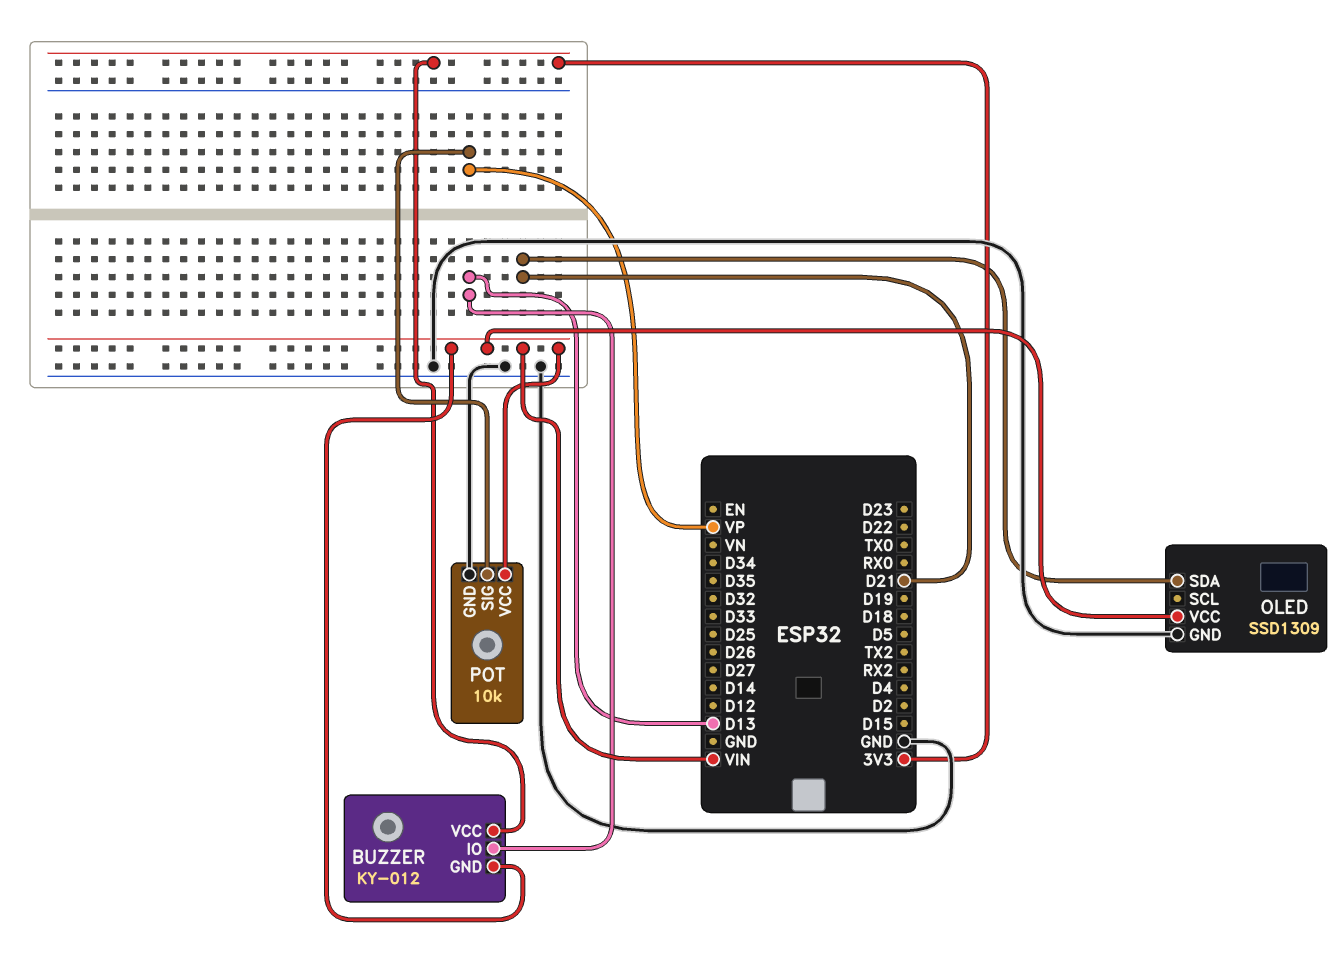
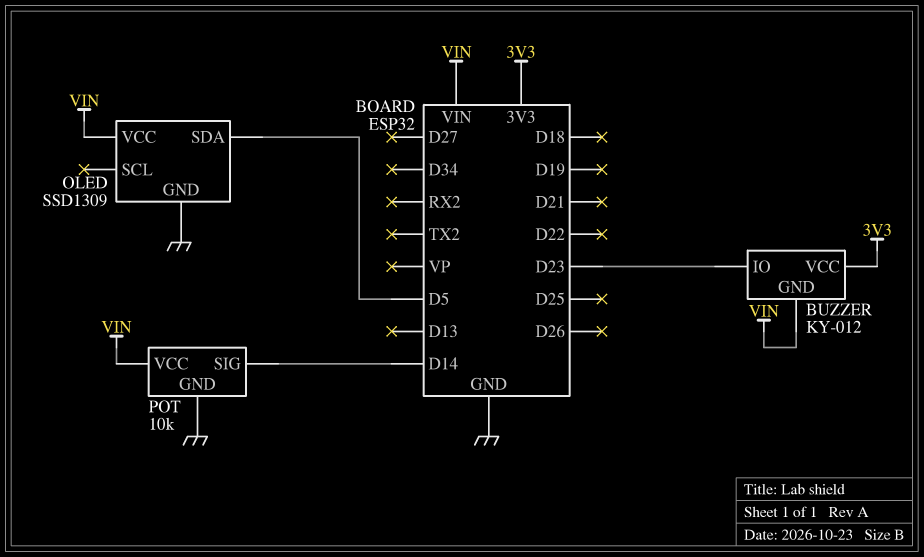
BUZZER pin IO: D13 -> D23
OLED pin SDA: D21 -> D5
POT pin SIG: VP -> D14

